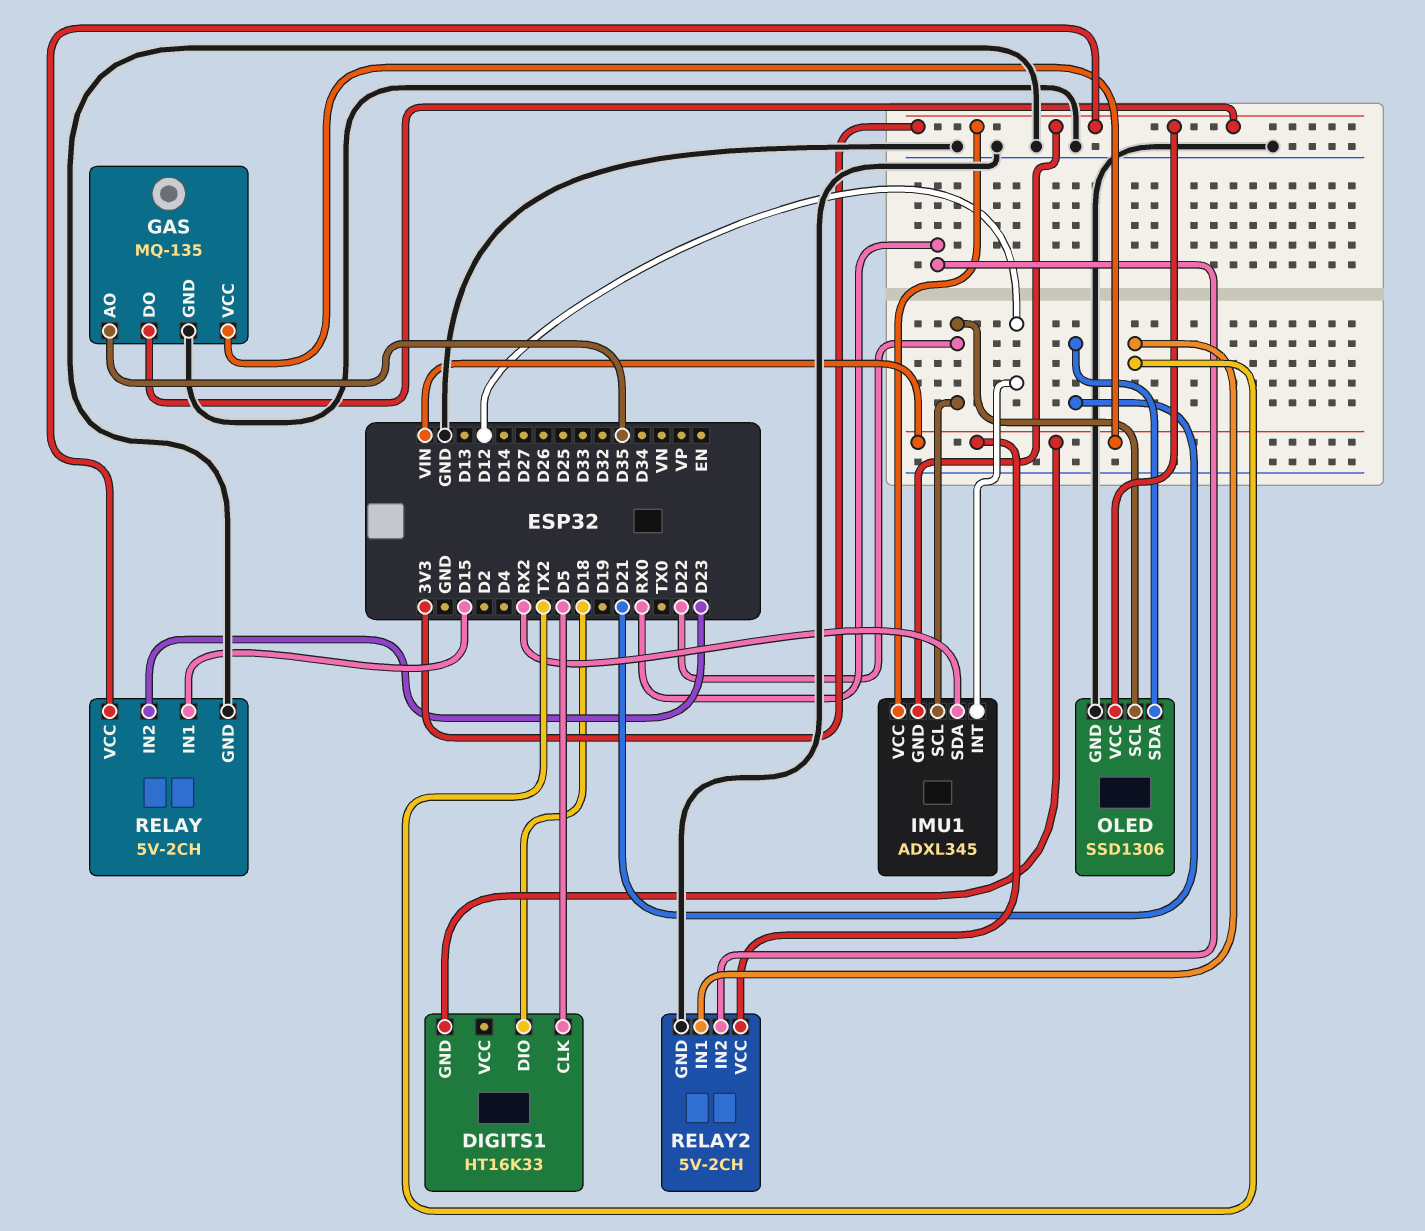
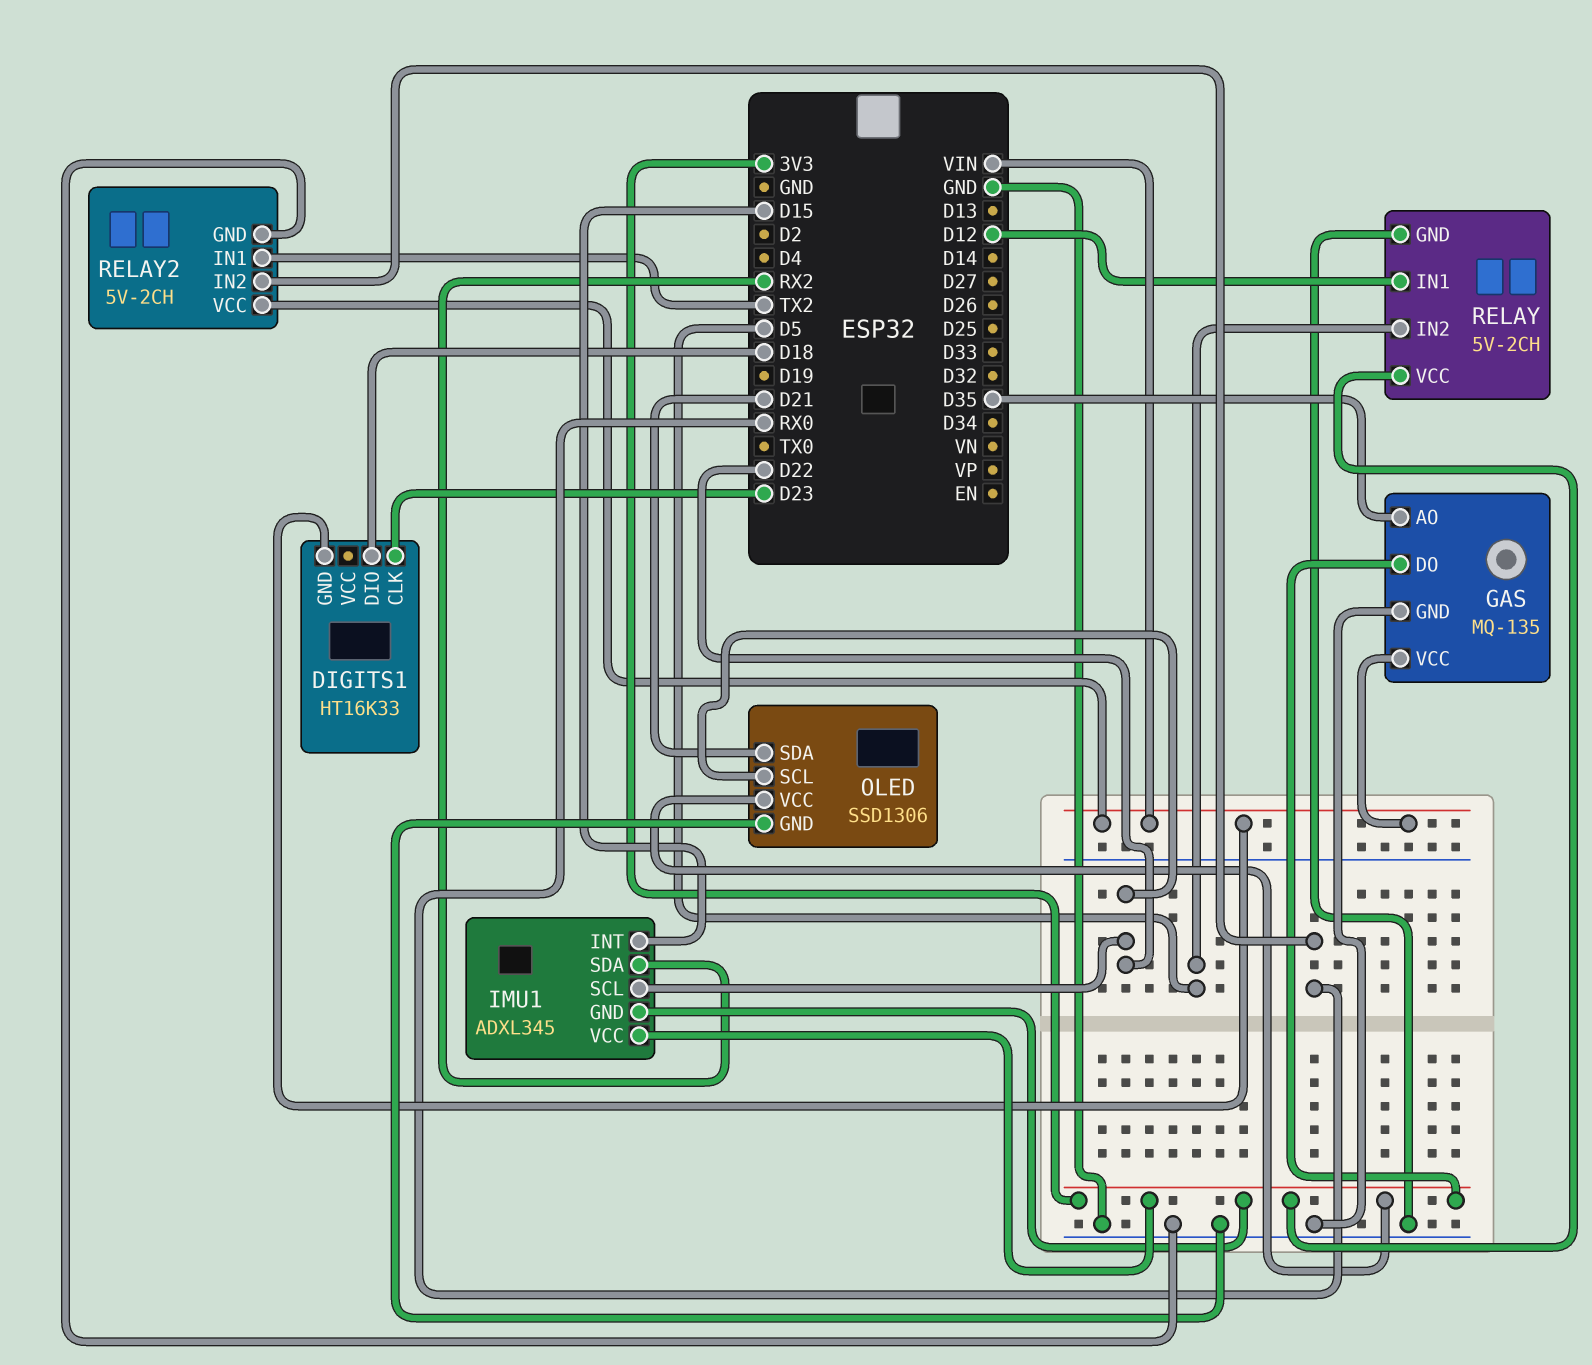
DIGITS1 pin CLK: D5 -> D23
IMU1 pin INT: D12 -> D15
RELAY pin IN1: D15 -> D12
RELAY pin IN2: D23 -> D5

